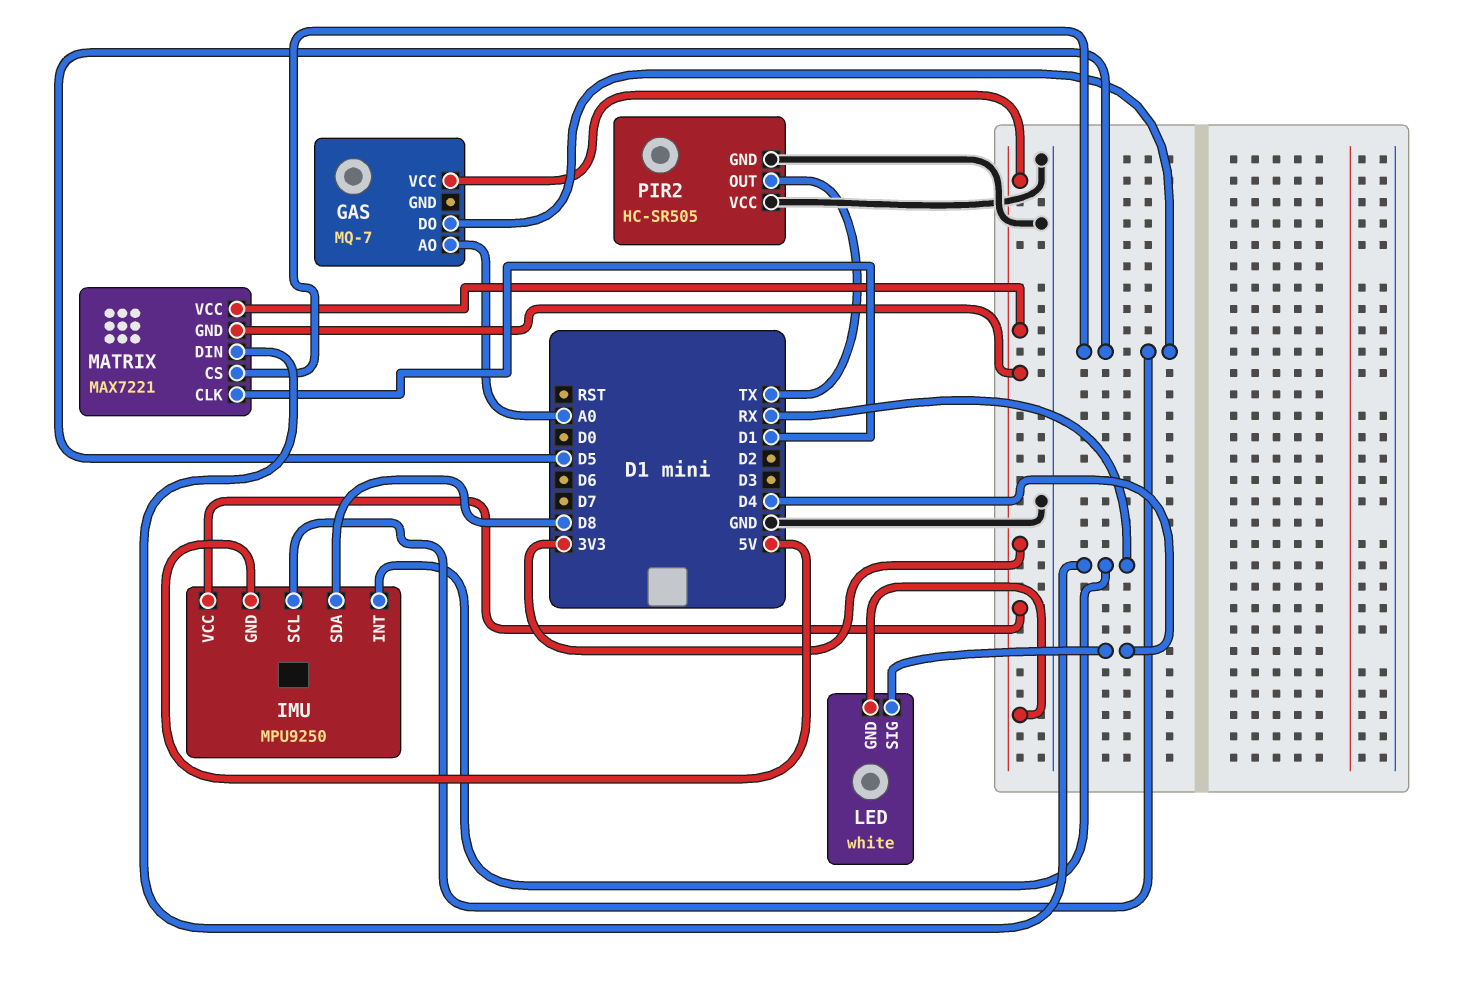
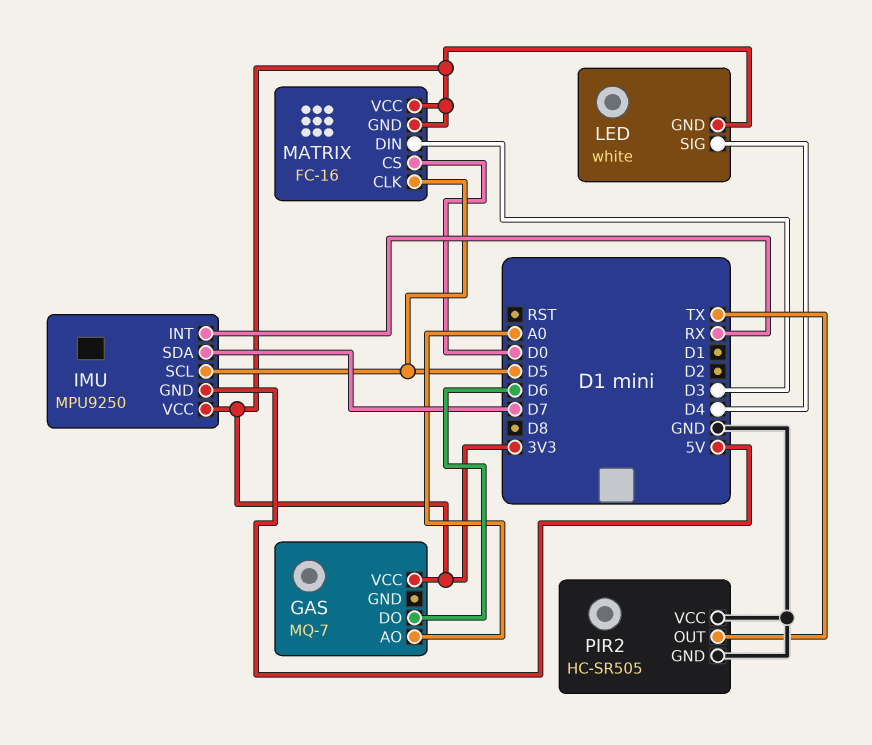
GAS pin DO: D5 -> D6
IMU pin SDA: D8 -> D7
MATRIX: MAX7221 -> FC-16
MATRIX pin CLK: D1 -> D5
MATRIX pin CS: D5 -> D0
MATRIX pin DIN: RX -> D3

